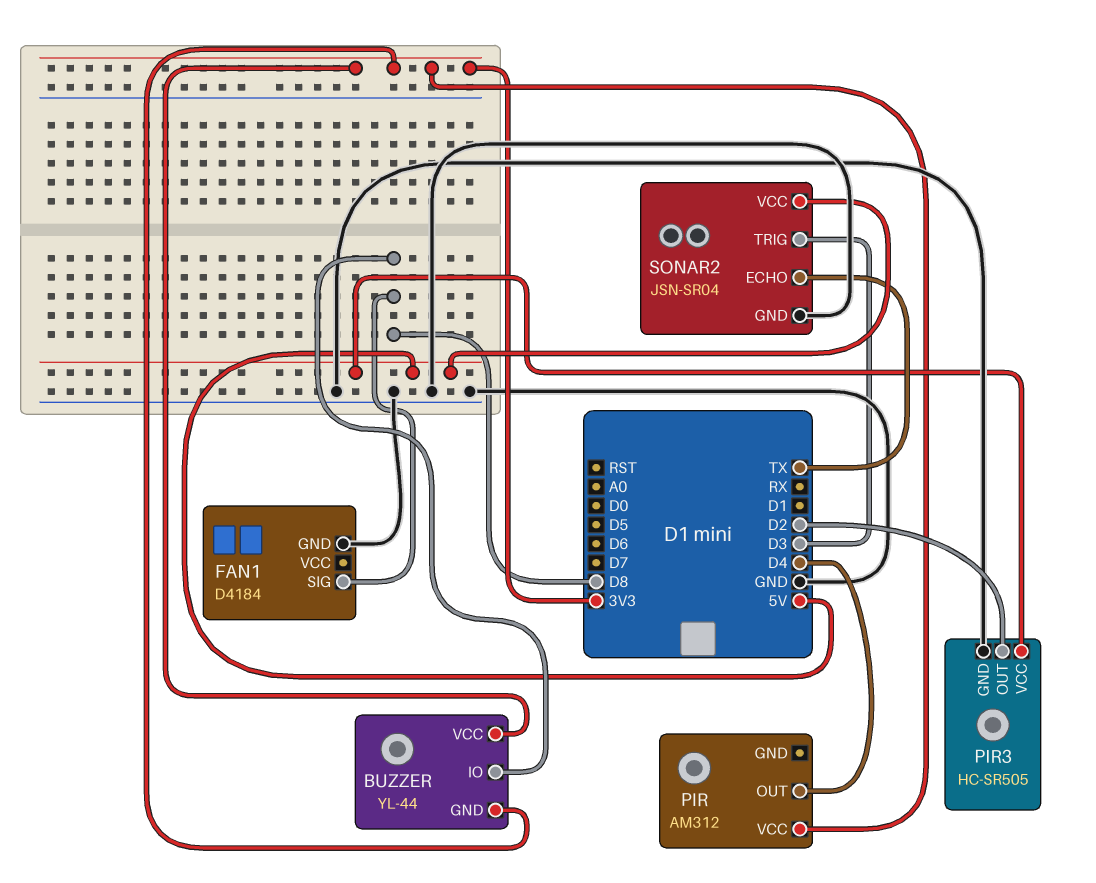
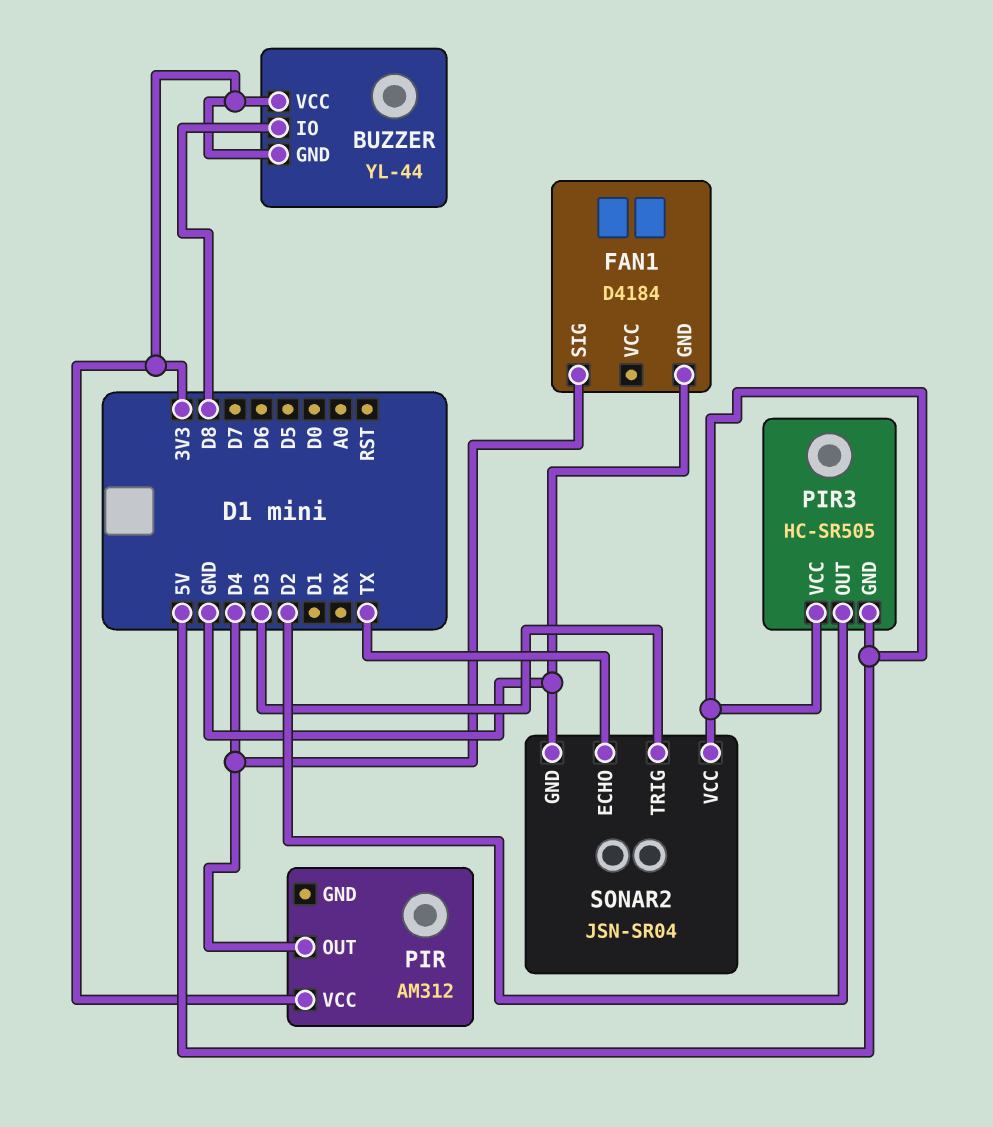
FAN1 pin SIG: D8 -> D4
PIR3 pin GND: GND -> 5V

